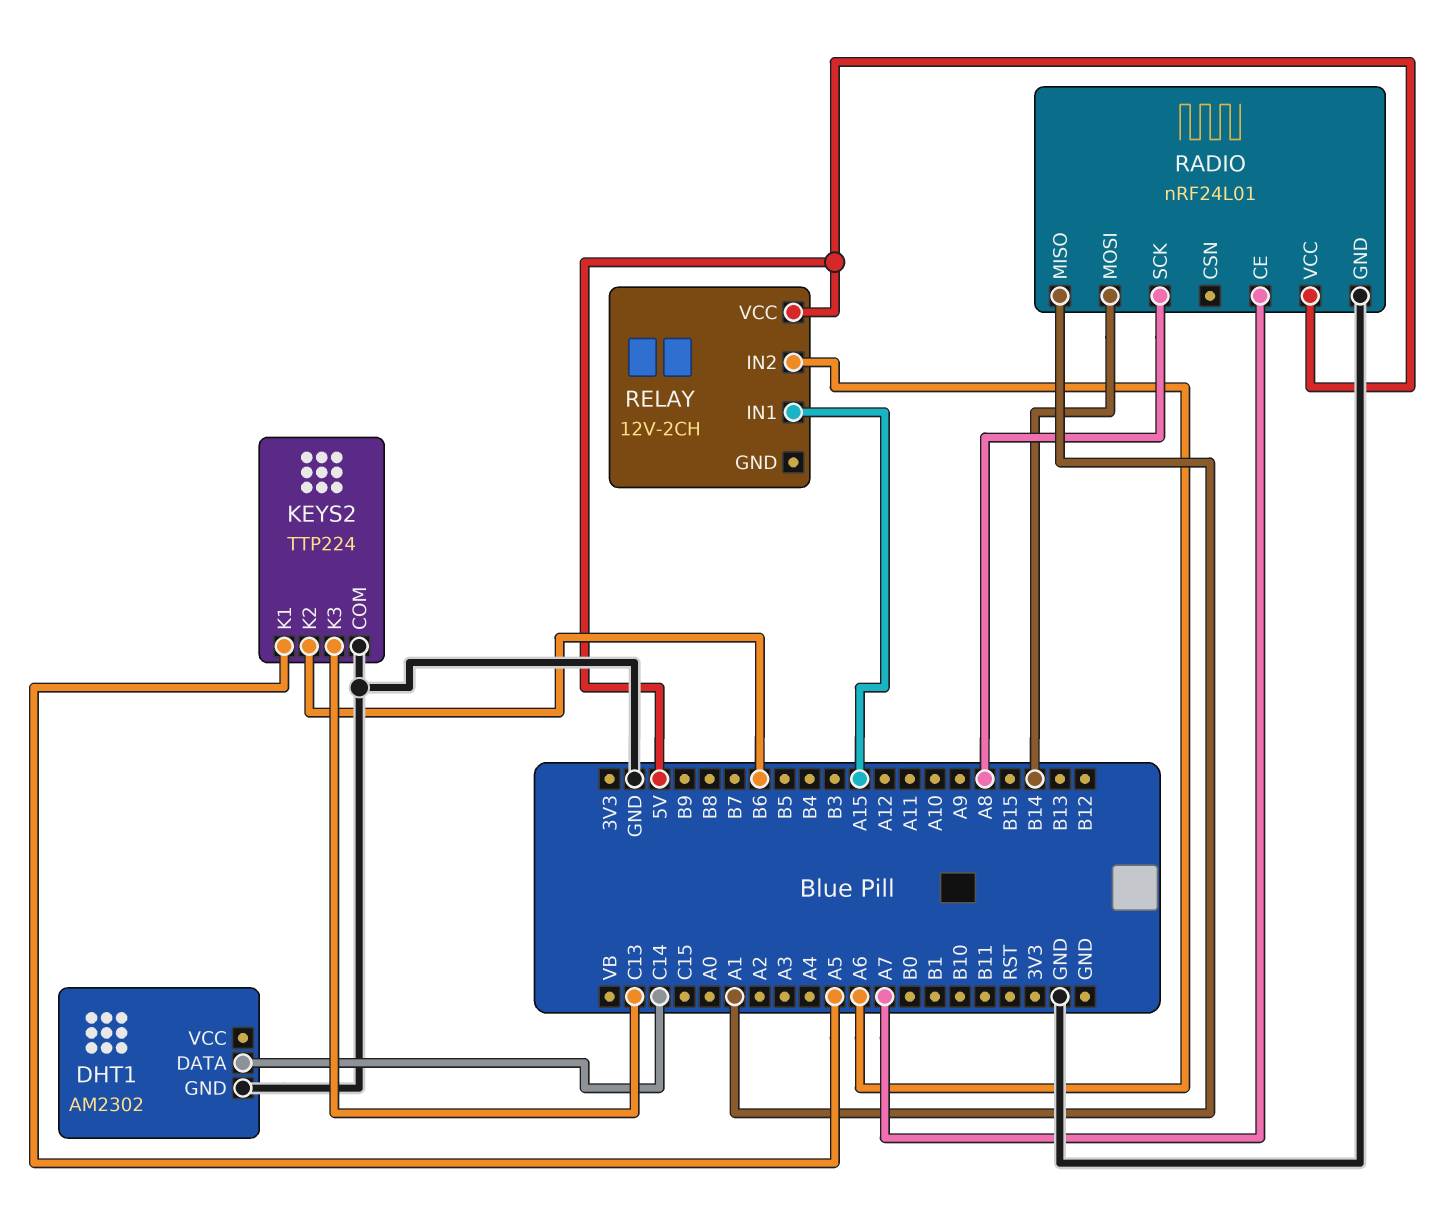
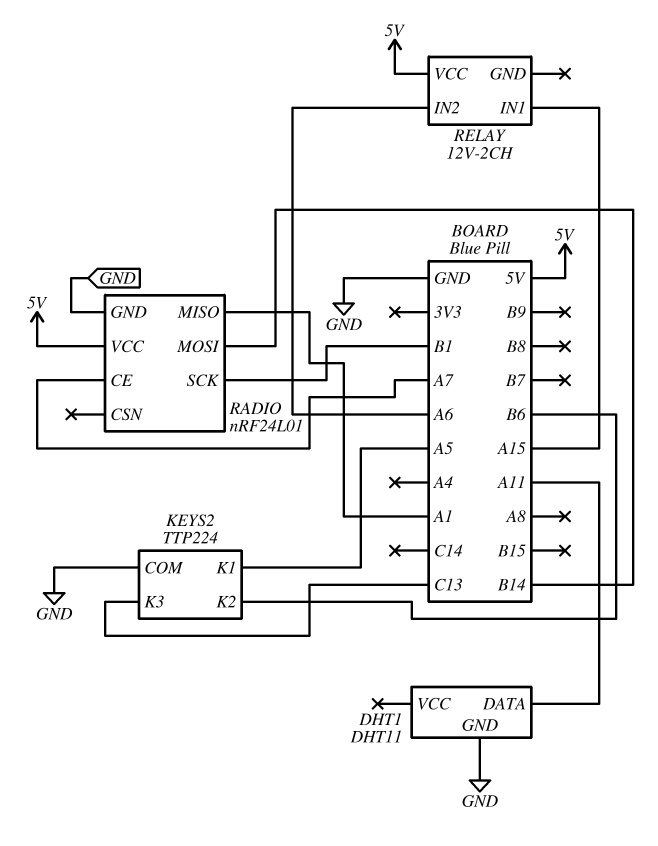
DHT1: AM2302 -> DHT11
DHT1 pin DATA: C14 -> A11
RADIO pin SCK: A8 -> B1

